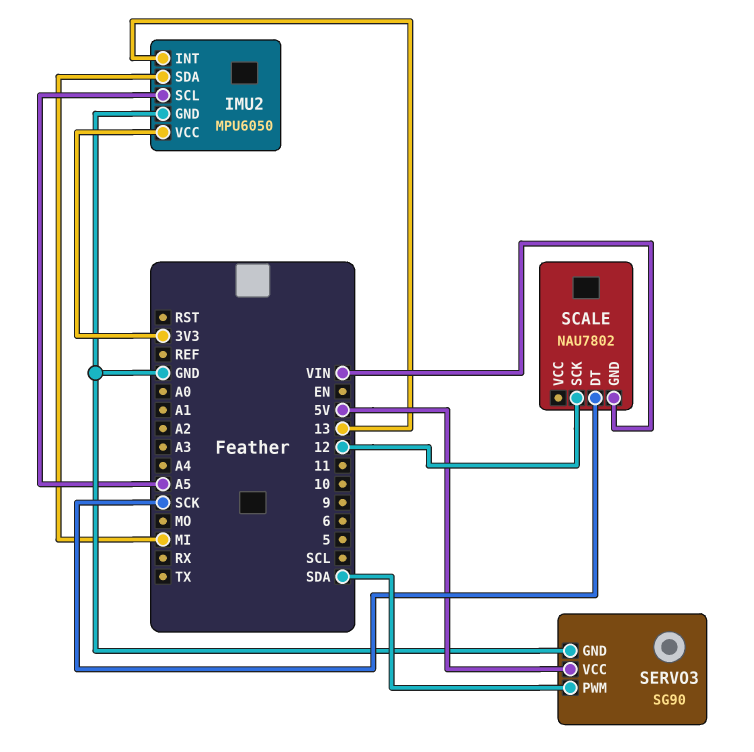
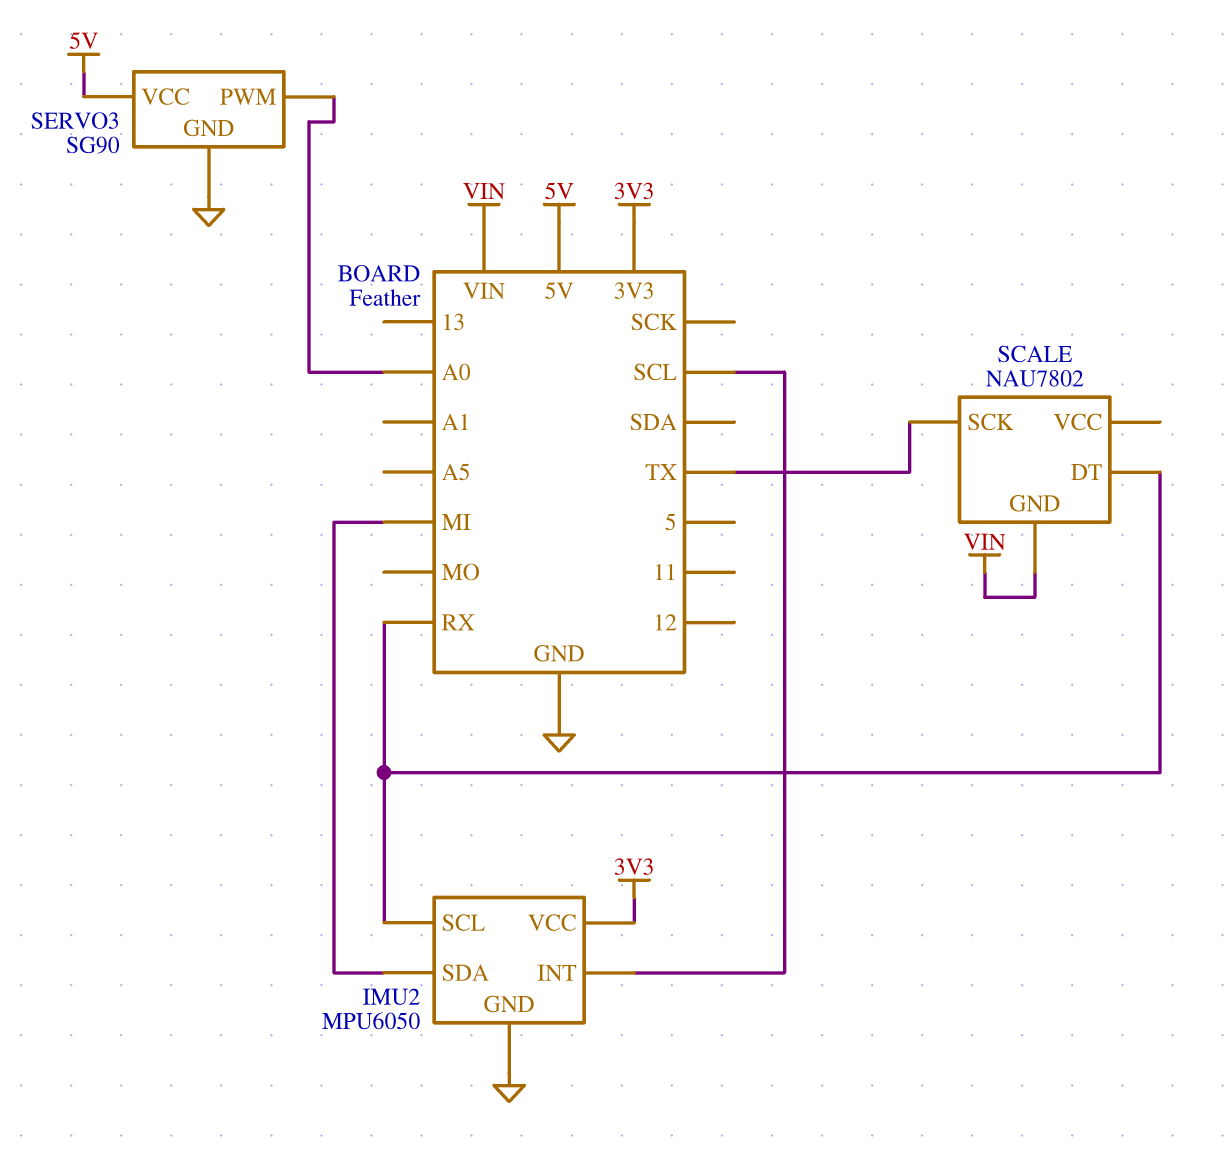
IMU2 pin INT: 13 -> SCL
IMU2 pin SCL: A5 -> RX
SCALE pin DT: SCK -> RX
SCALE pin SCK: 12 -> TX
SERVO3 pin PWM: SDA -> A0

